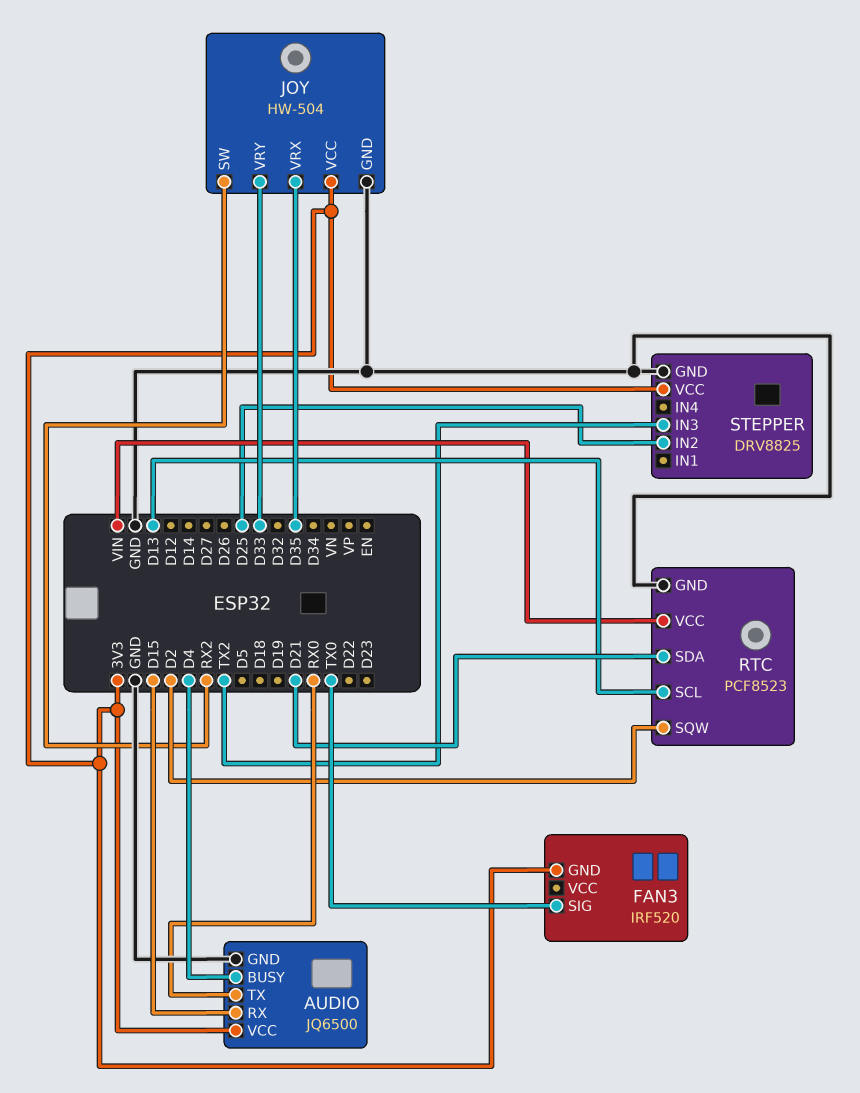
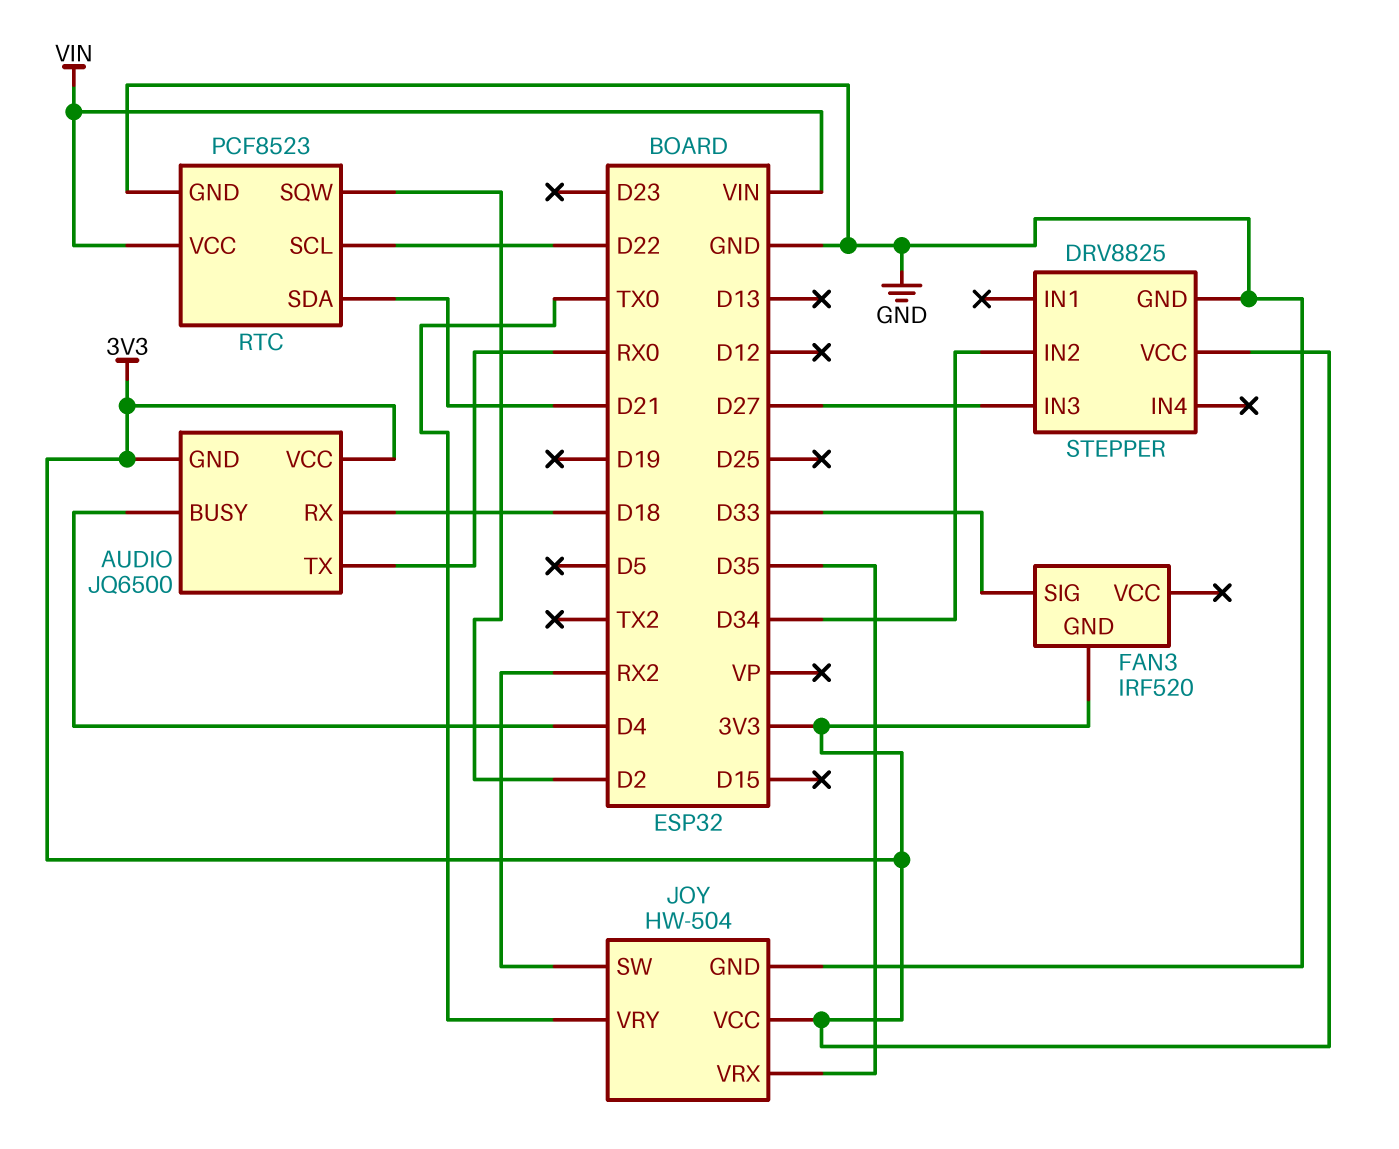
AUDIO pin GND: GND -> 3V3
AUDIO pin RX: D15 -> D18
FAN3 pin SIG: TX0 -> D33
JOY pin VRY: D33 -> TX0
RTC pin SCL: D13 -> D22
STEPPER pin IN2: D25 -> D34
STEPPER pin IN3: TX2 -> D27

